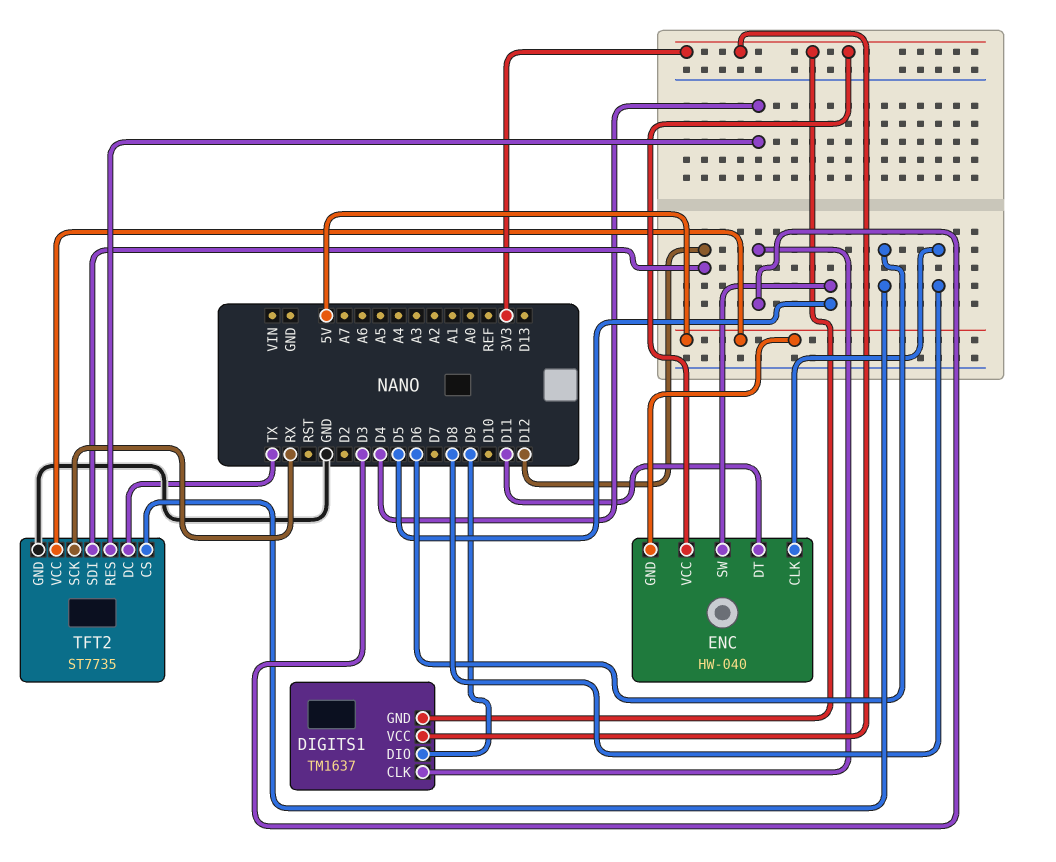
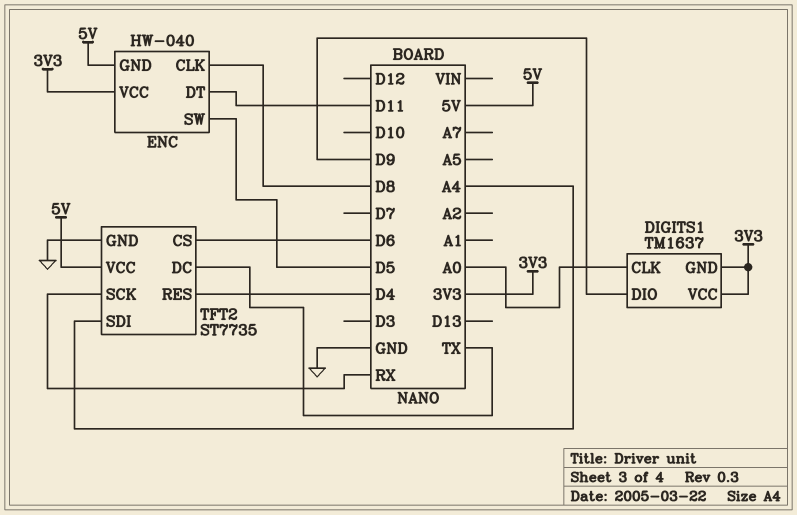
DIGITS1 pin CLK: D3 -> A0
TFT2 pin SDI: D12 -> A4

